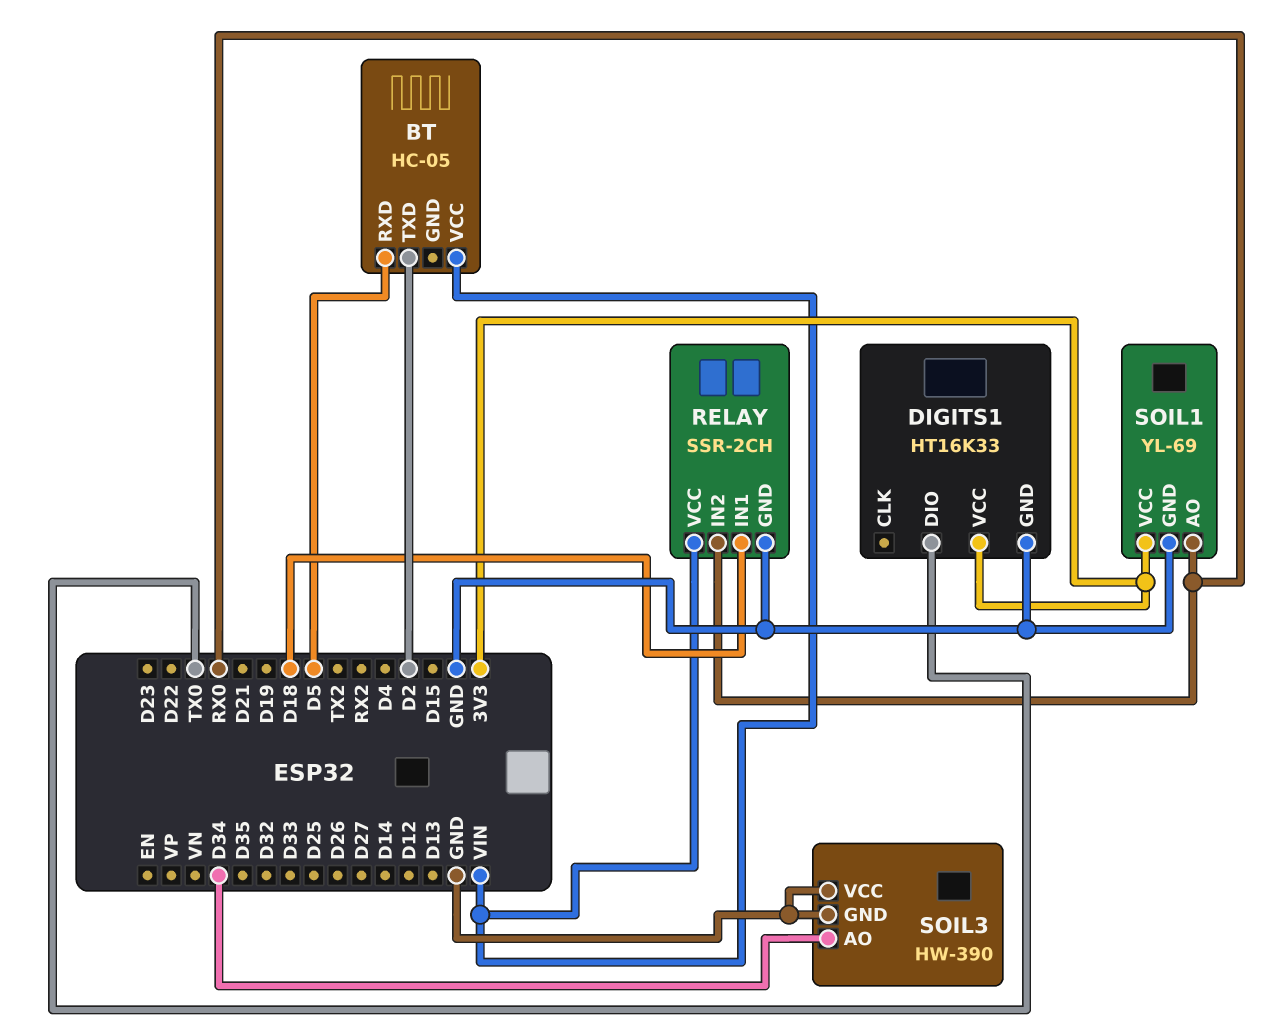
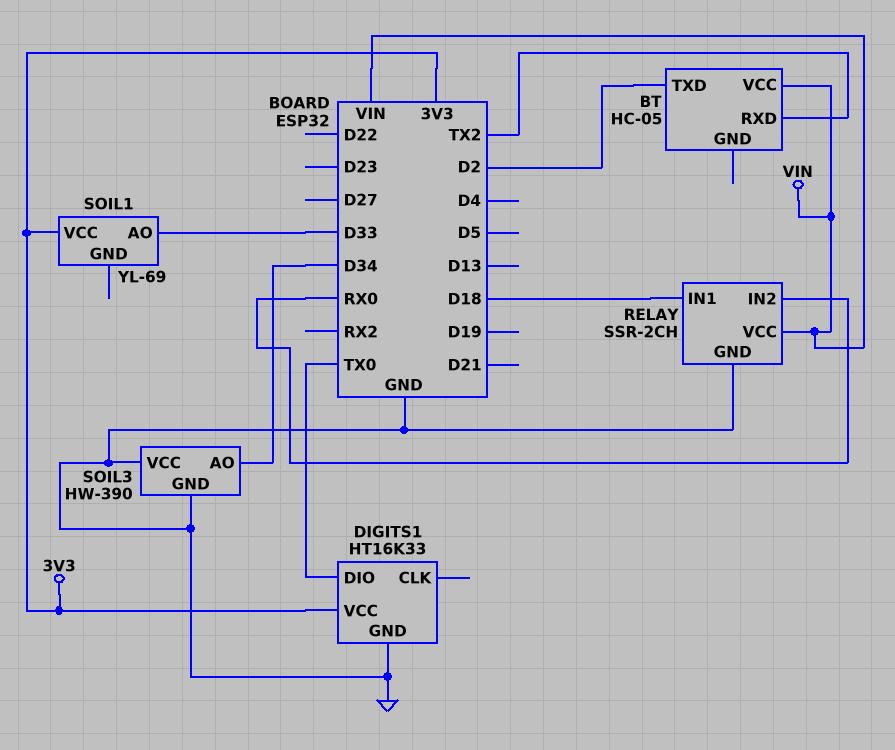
BT pin RXD: D5 -> TX2
SOIL1 pin AO: RX0 -> D33
SOIL1 pin GND: GND -> none

